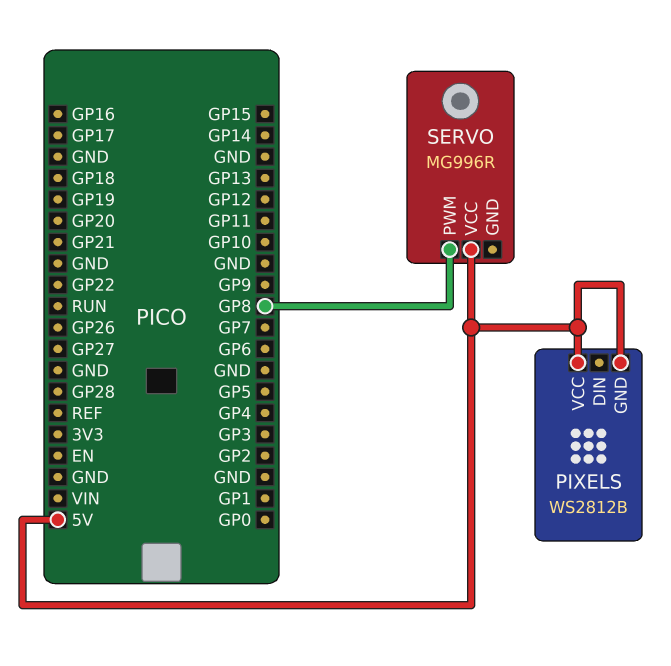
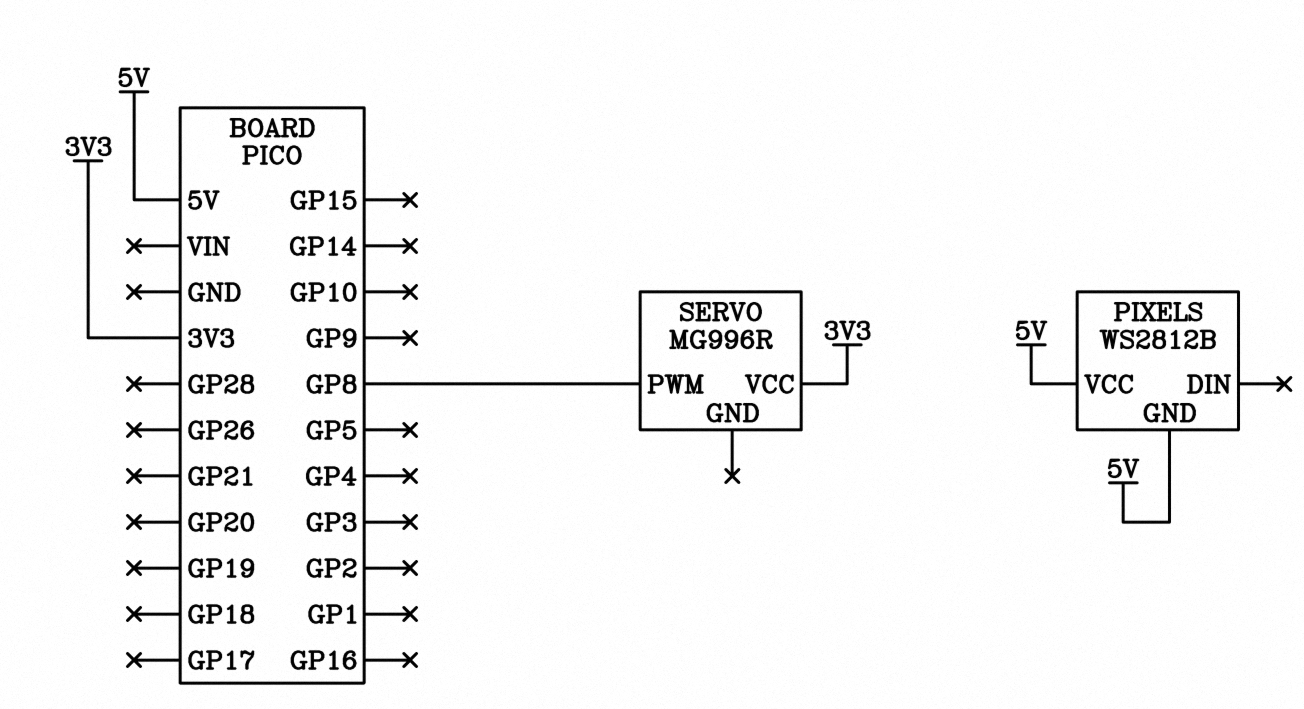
SERVO pin VCC: 5V -> 3V3

